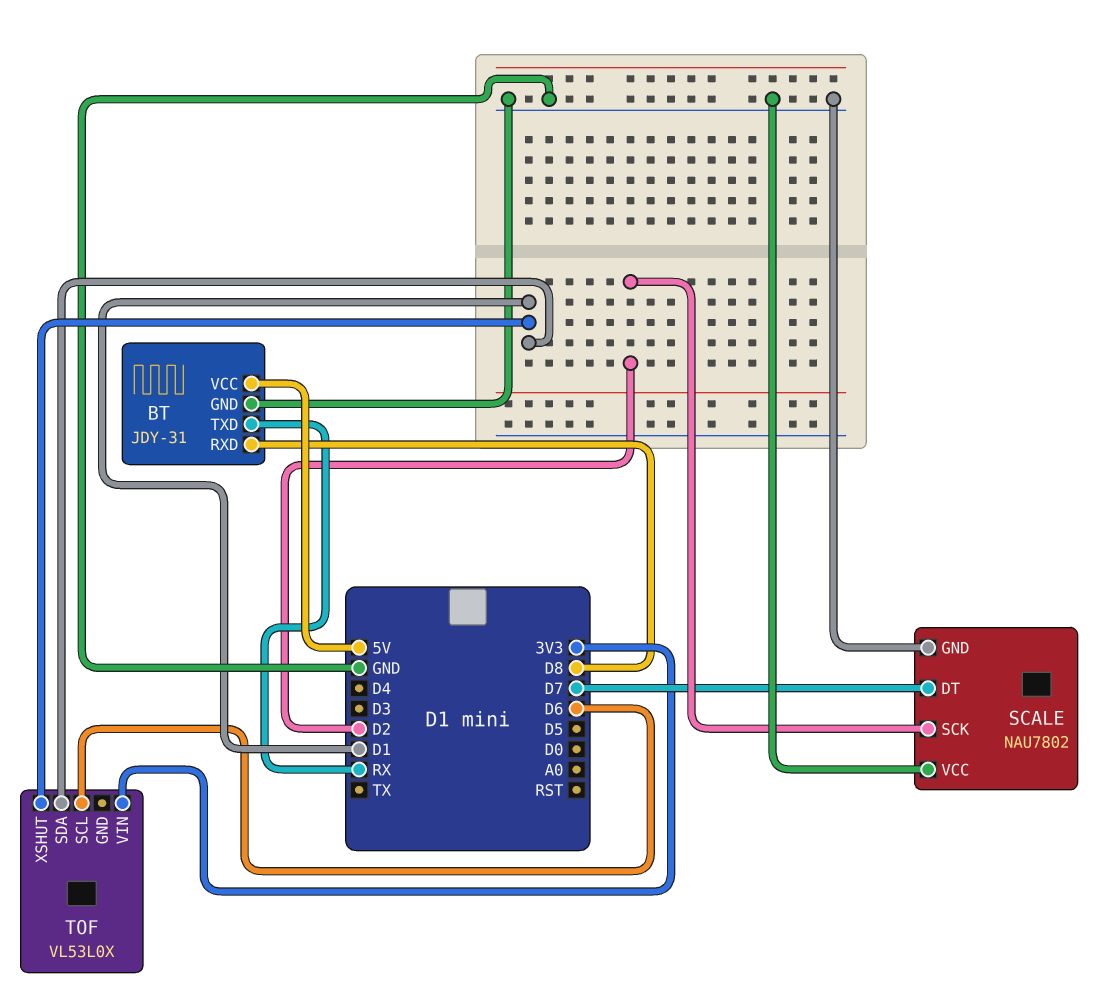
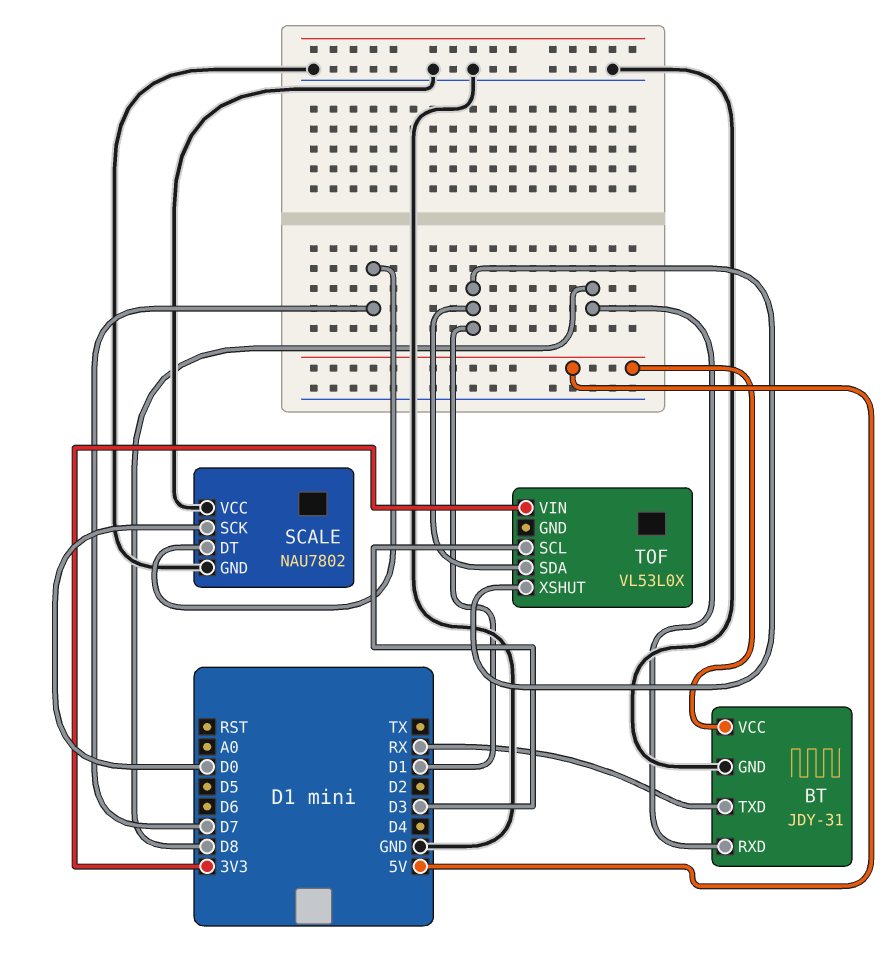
SCALE pin SCK: D2 -> D0
TOF pin SCL: D6 -> D3

